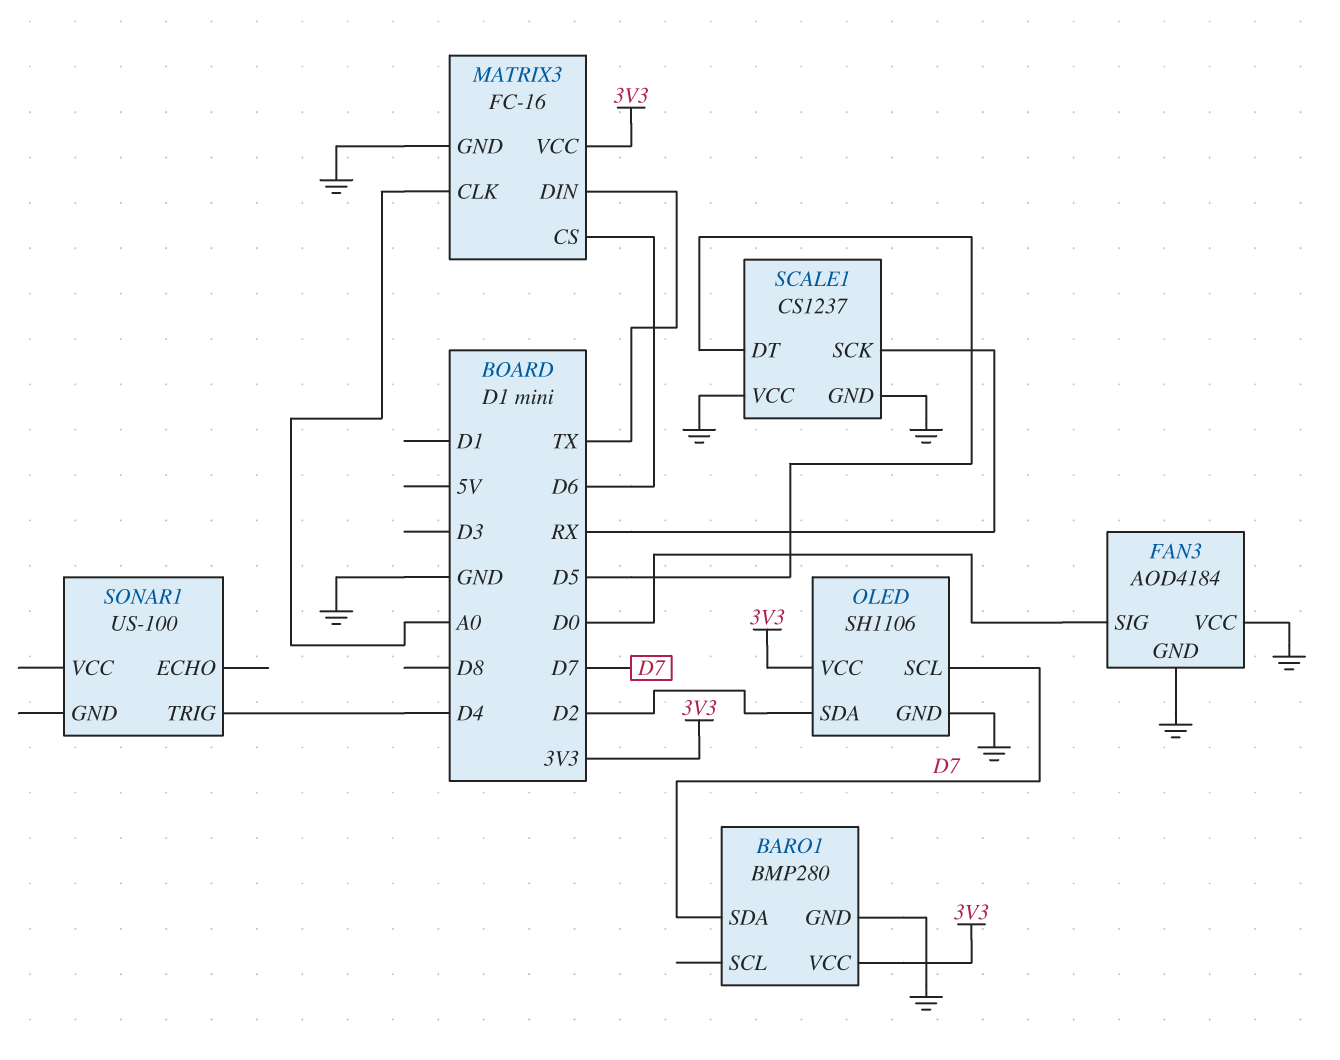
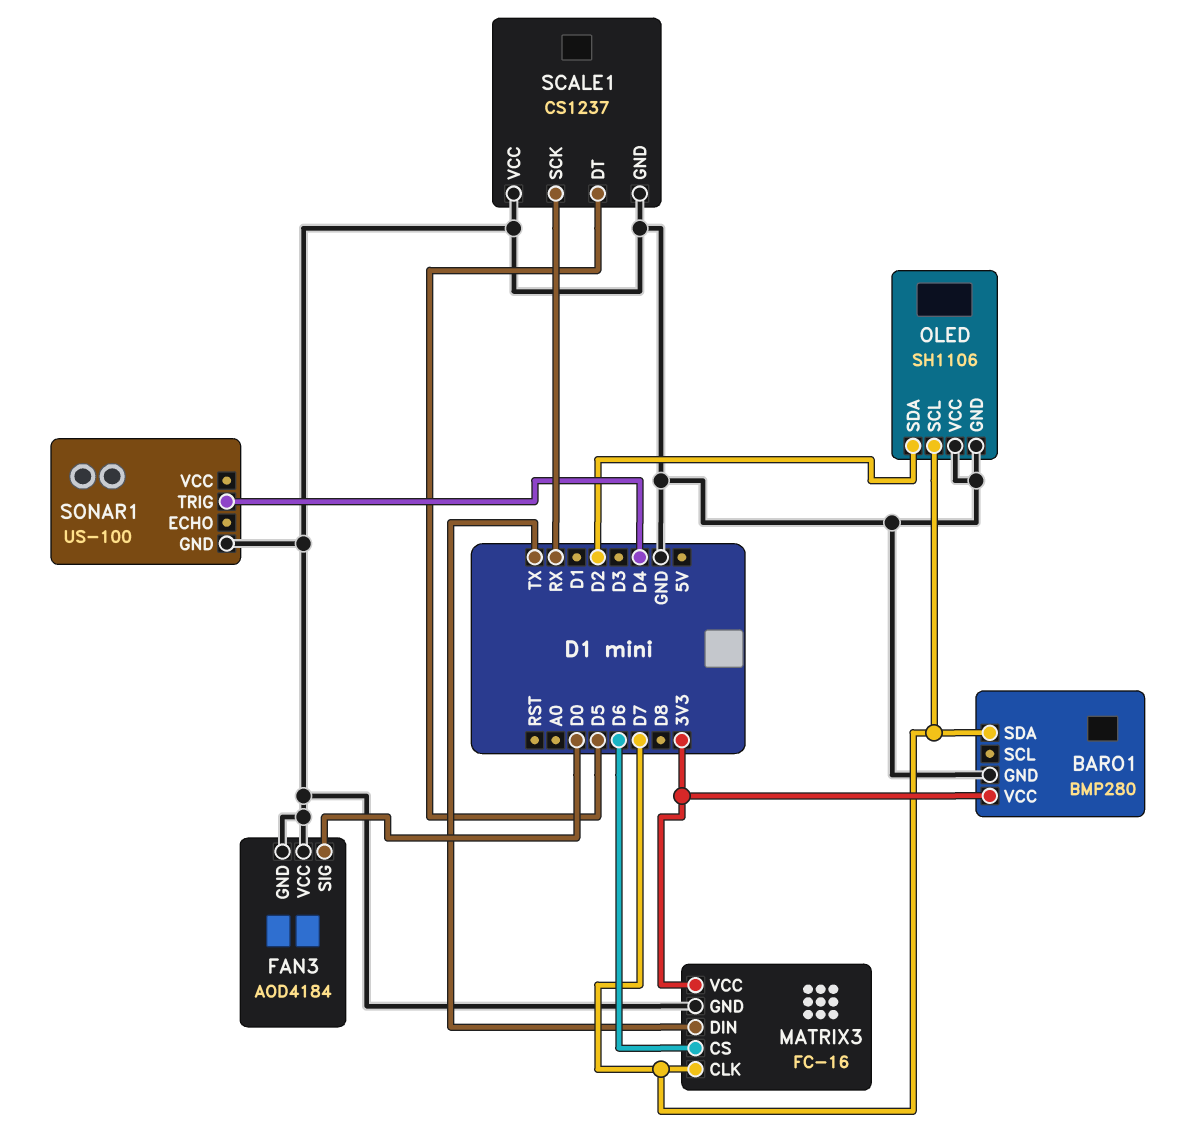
MATRIX3 pin CLK: A0 -> D7
OLED pin VCC: 3V3 -> GND
SONAR1 pin GND: none -> GND

